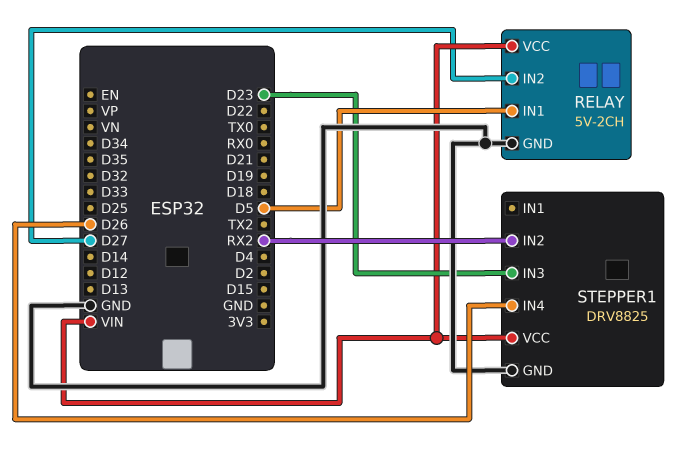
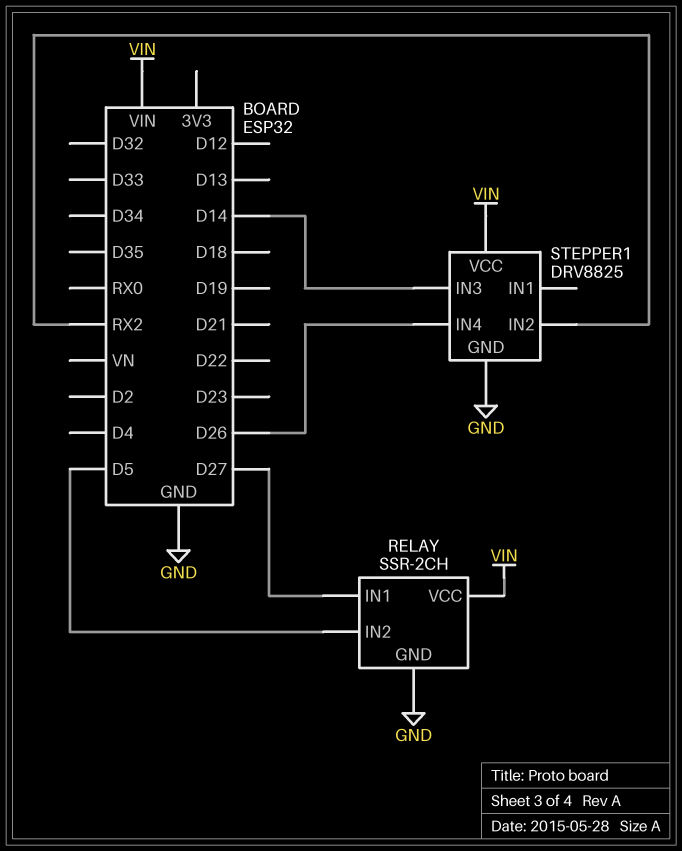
RELAY: 5V-2CH -> SSR-2CH
RELAY pin IN1: D5 -> D27
RELAY pin IN2: D27 -> D5
STEPPER1 pin IN3: D23 -> D14

